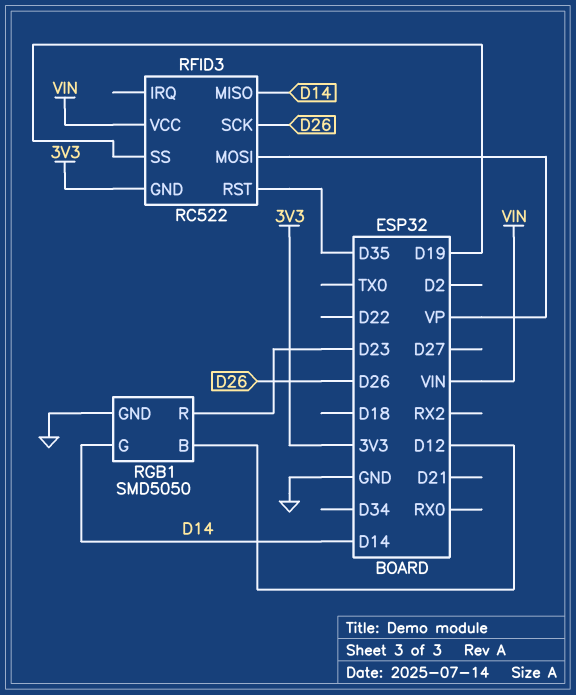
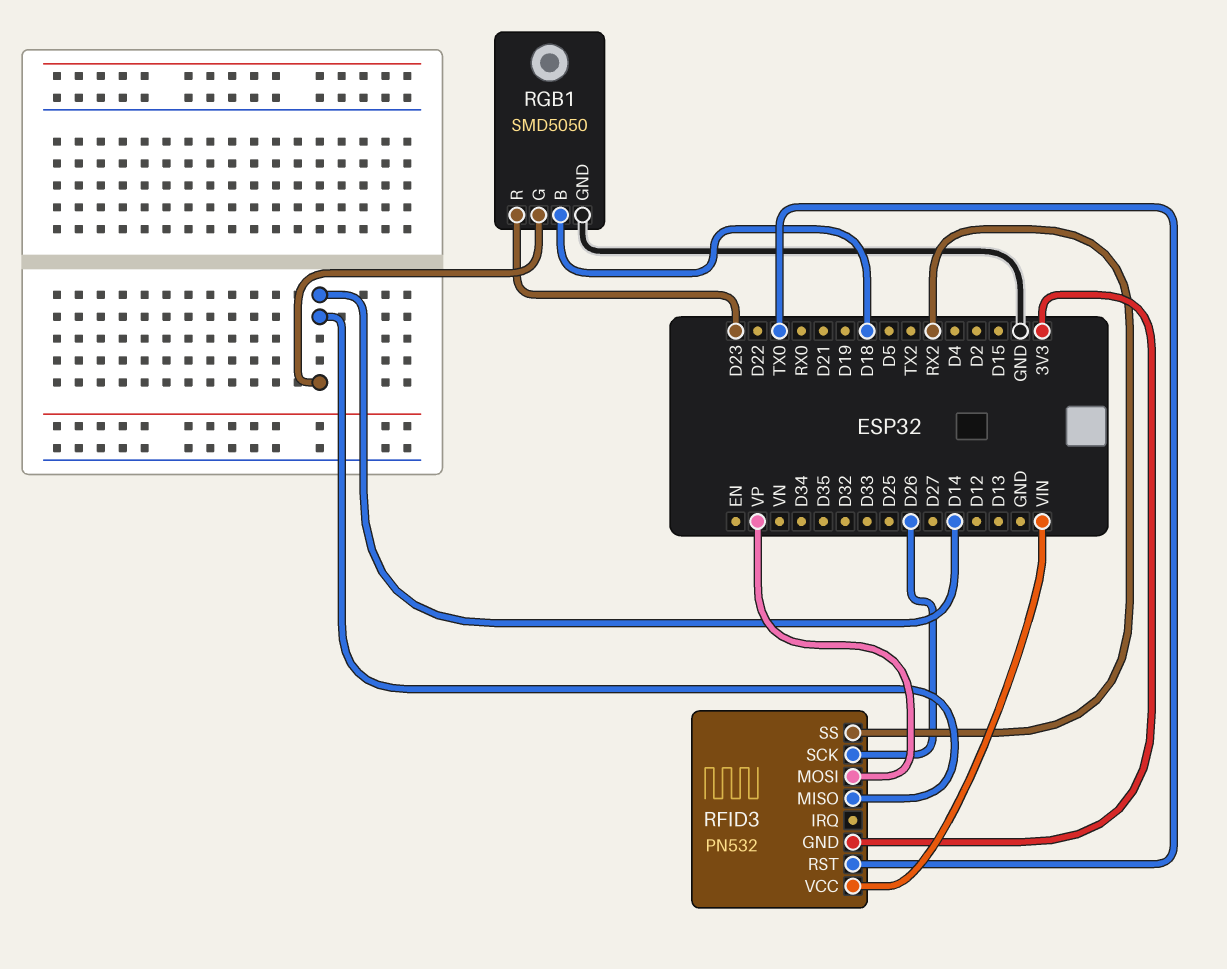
RFID3: RC522 -> PN532
RFID3 pin RST: D35 -> TX0
RFID3 pin SS: D19 -> RX2
RGB1 pin B: D12 -> D18

